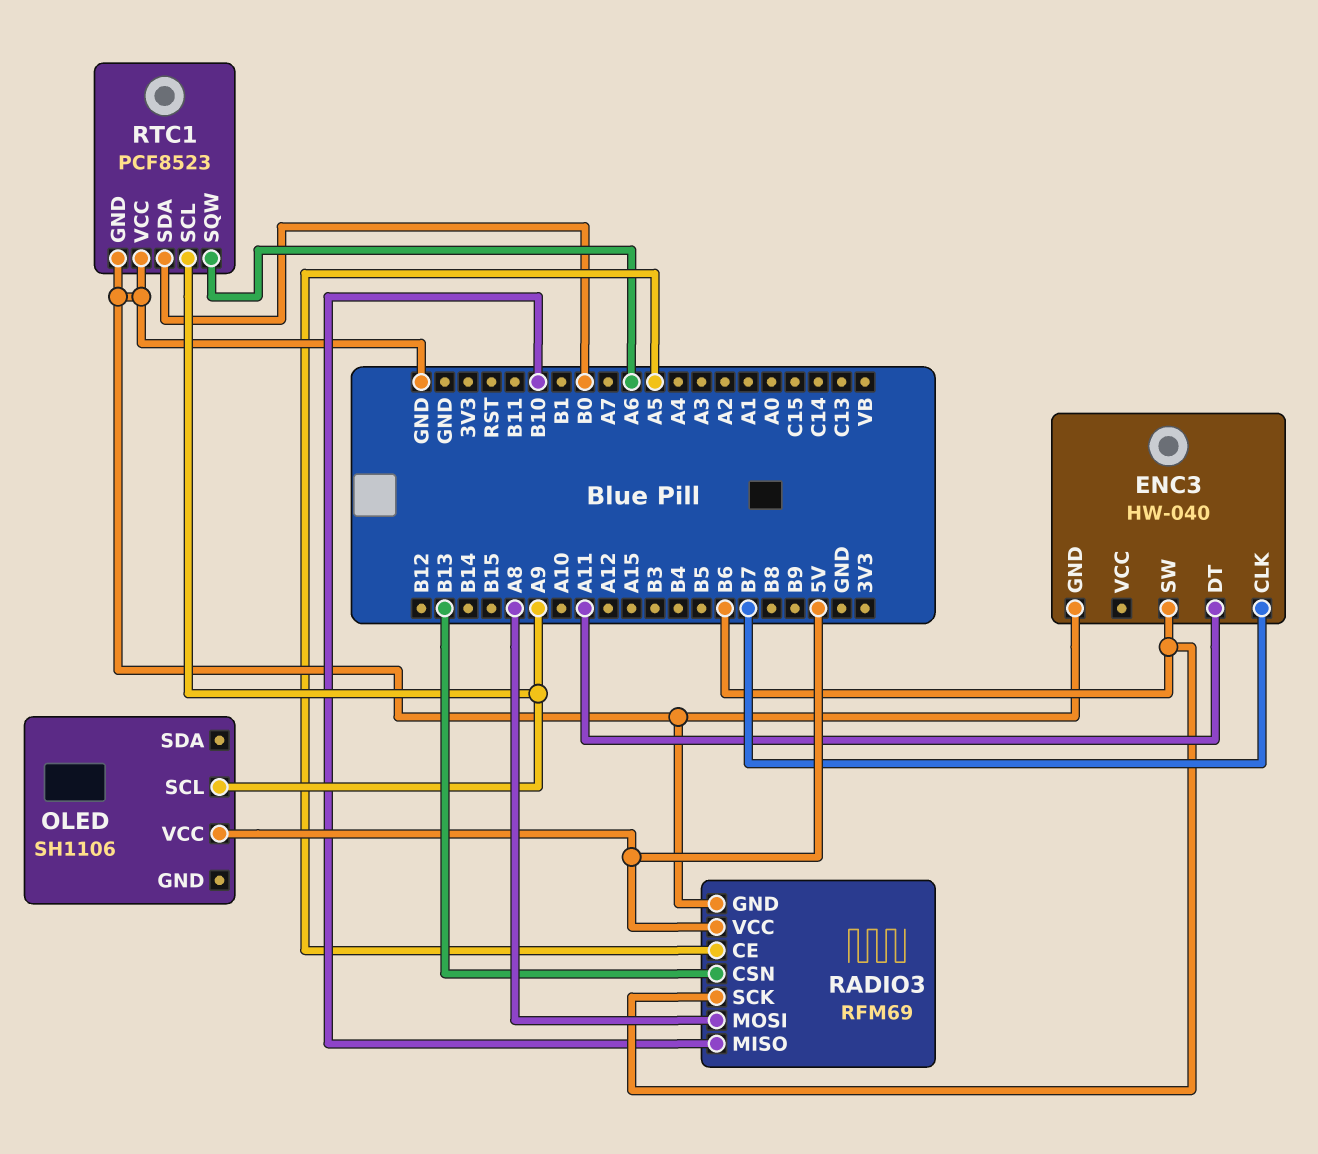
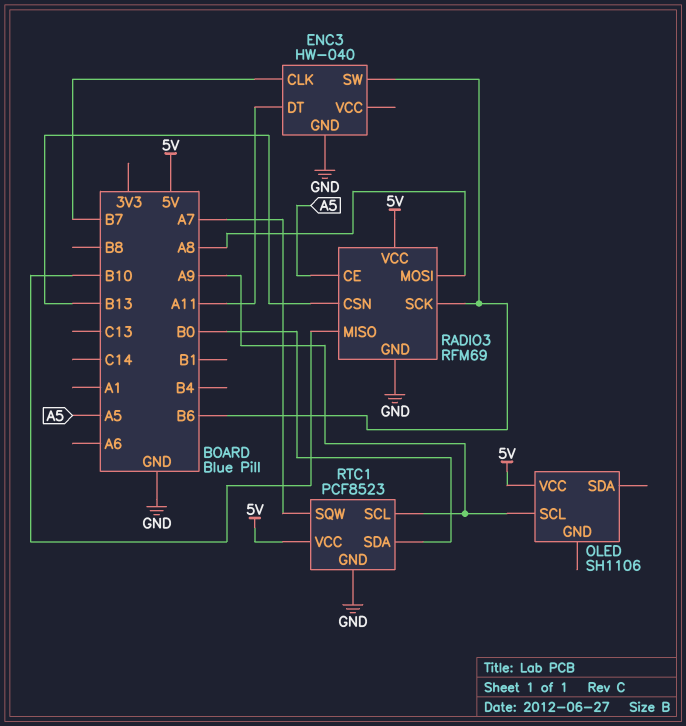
RTC1 pin SQW: A6 -> A7
RTC1 pin VCC: GND -> 5V

